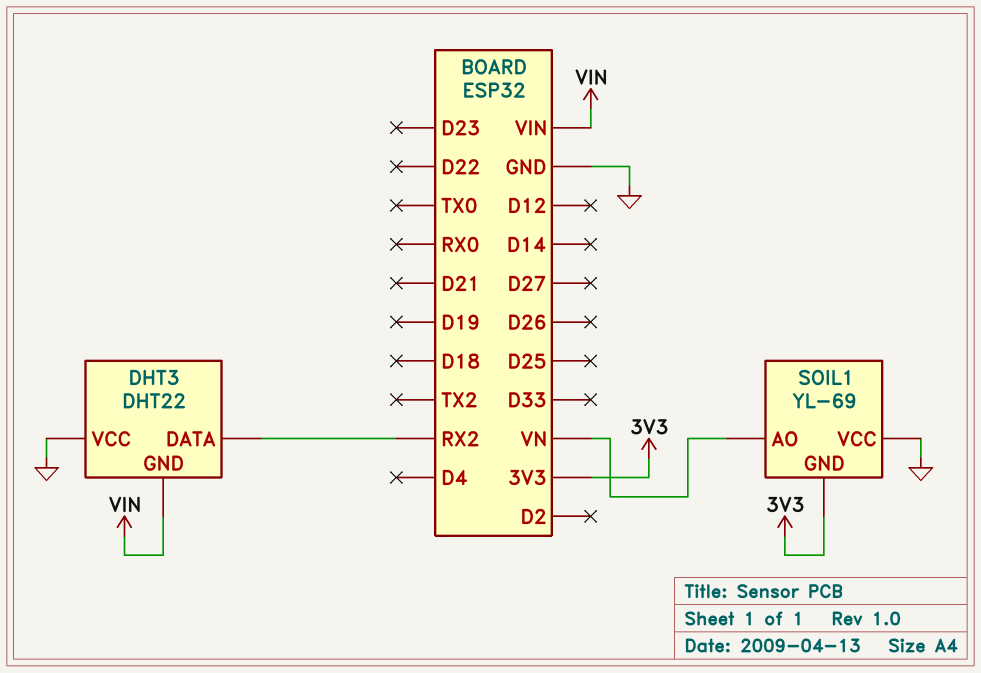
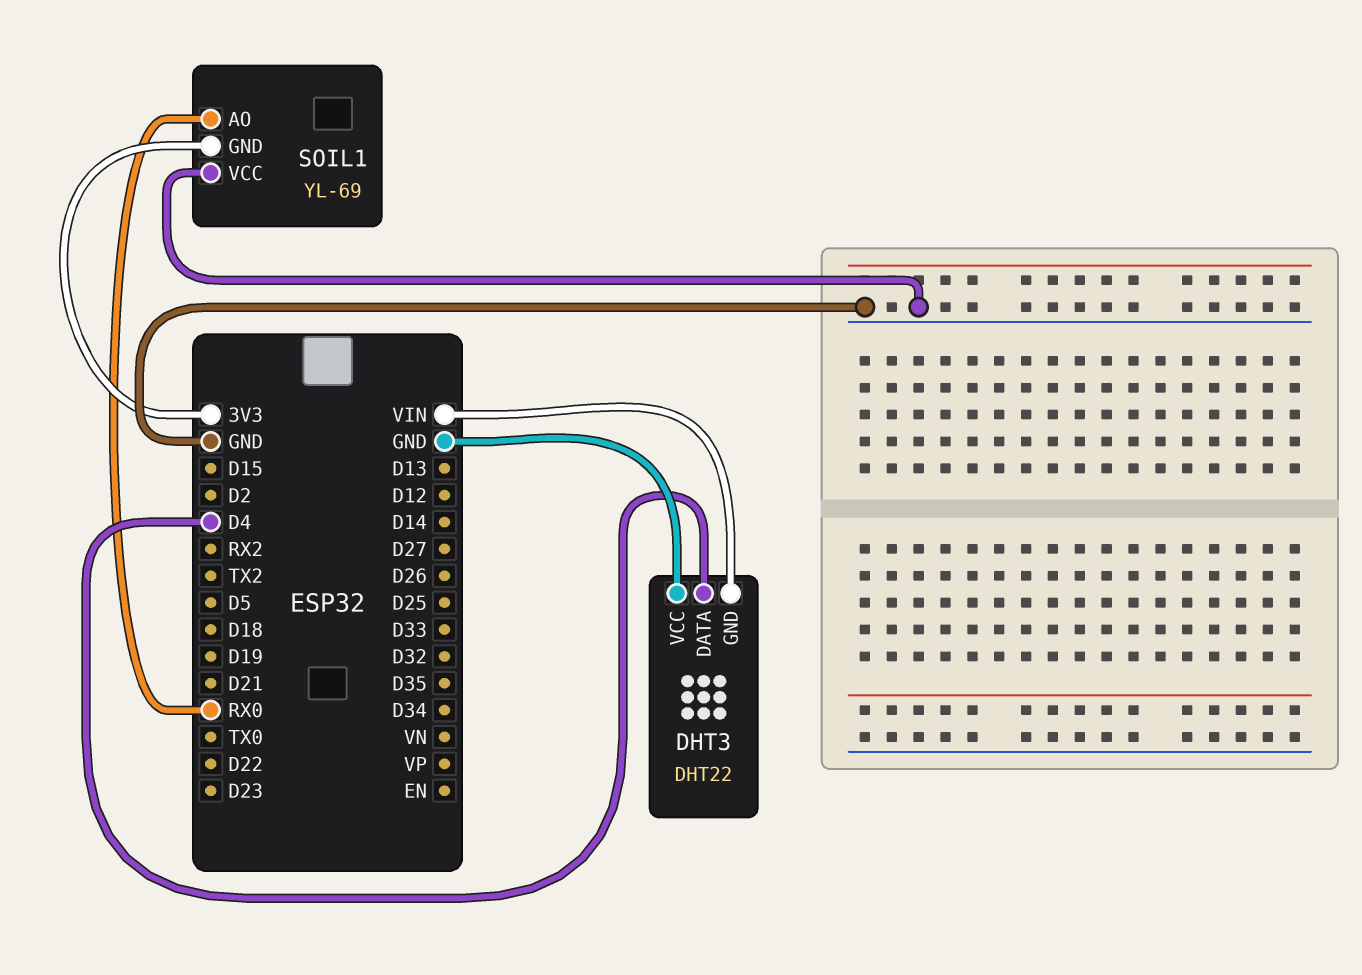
DHT3 pin DATA: RX2 -> D4
SOIL1 pin AO: VN -> RX0

